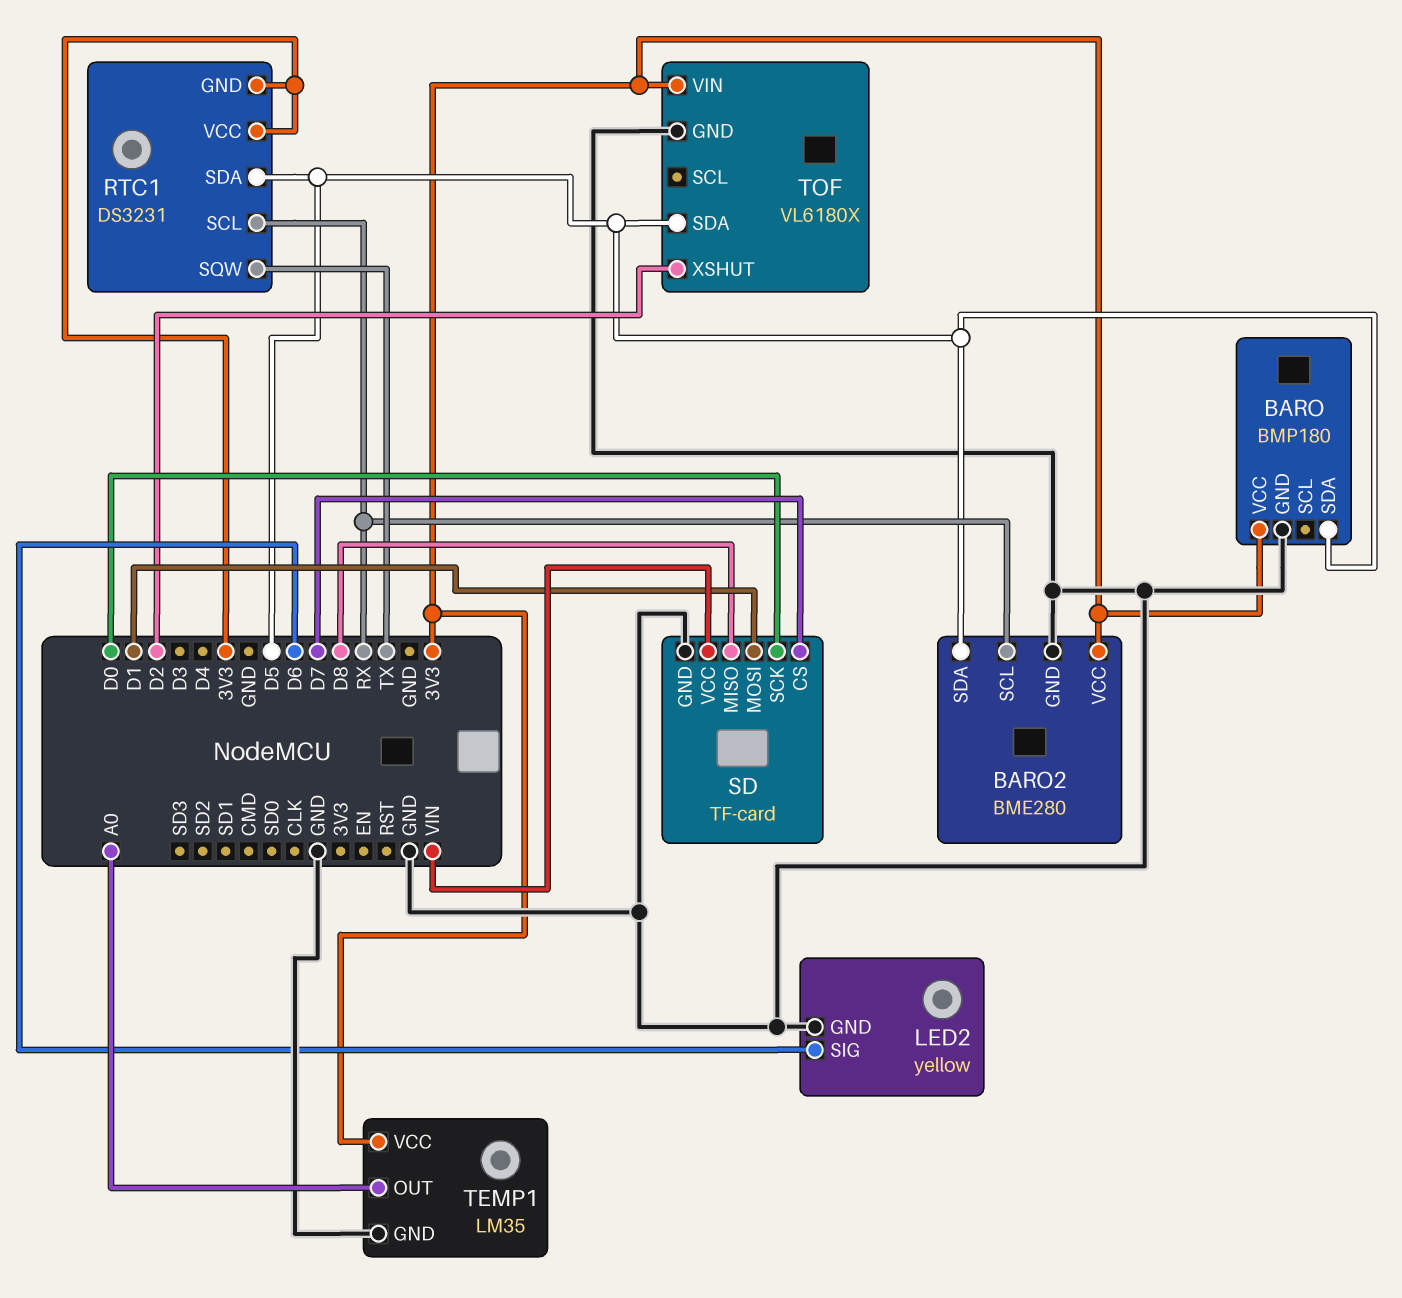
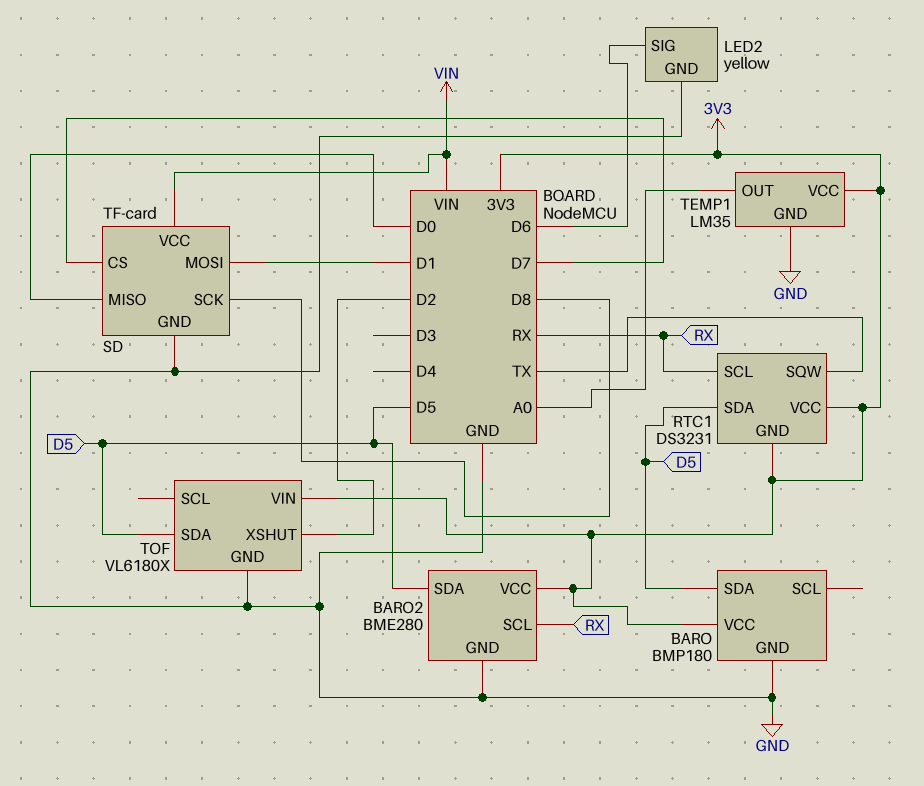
SD pin MISO: D8 -> D0
SD pin SCK: D0 -> D8

